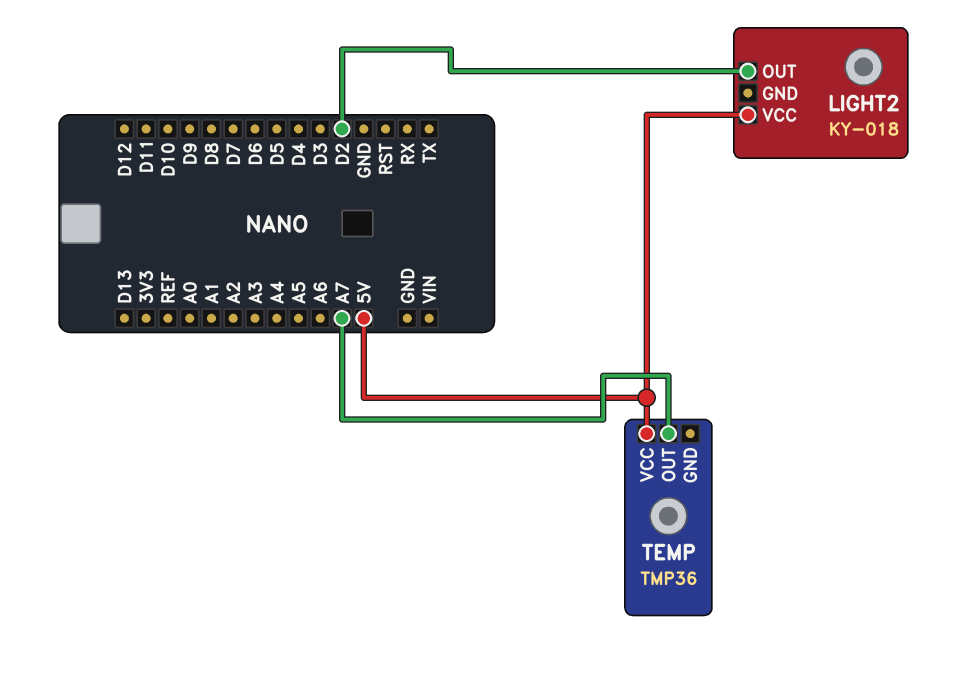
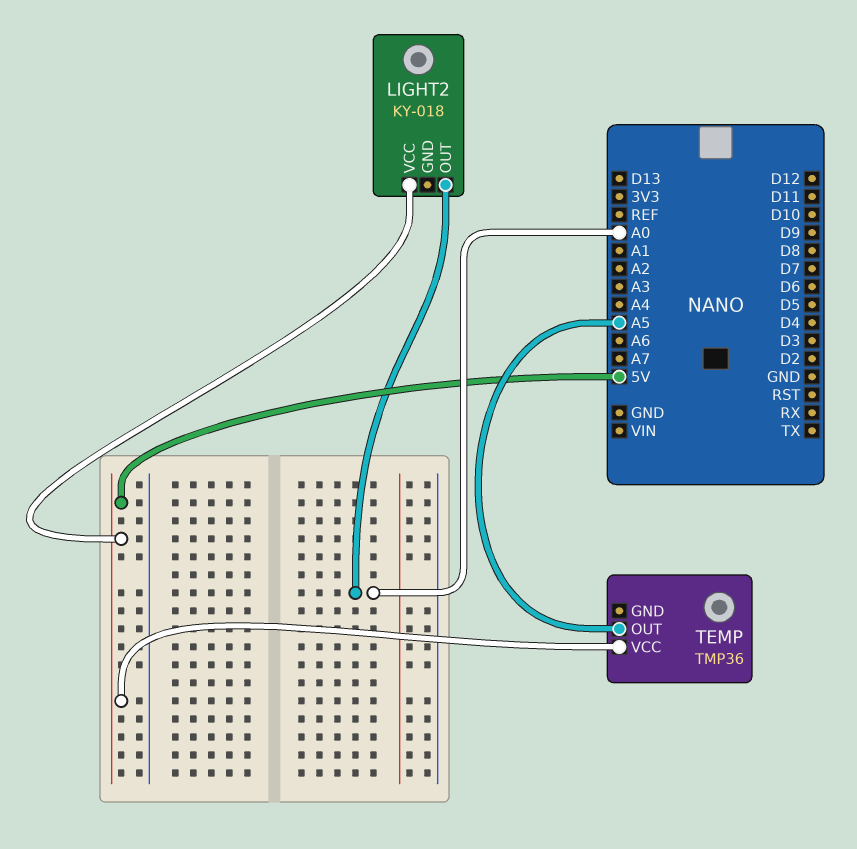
LIGHT2 pin OUT: D2 -> A0
TEMP pin OUT: A7 -> A5

